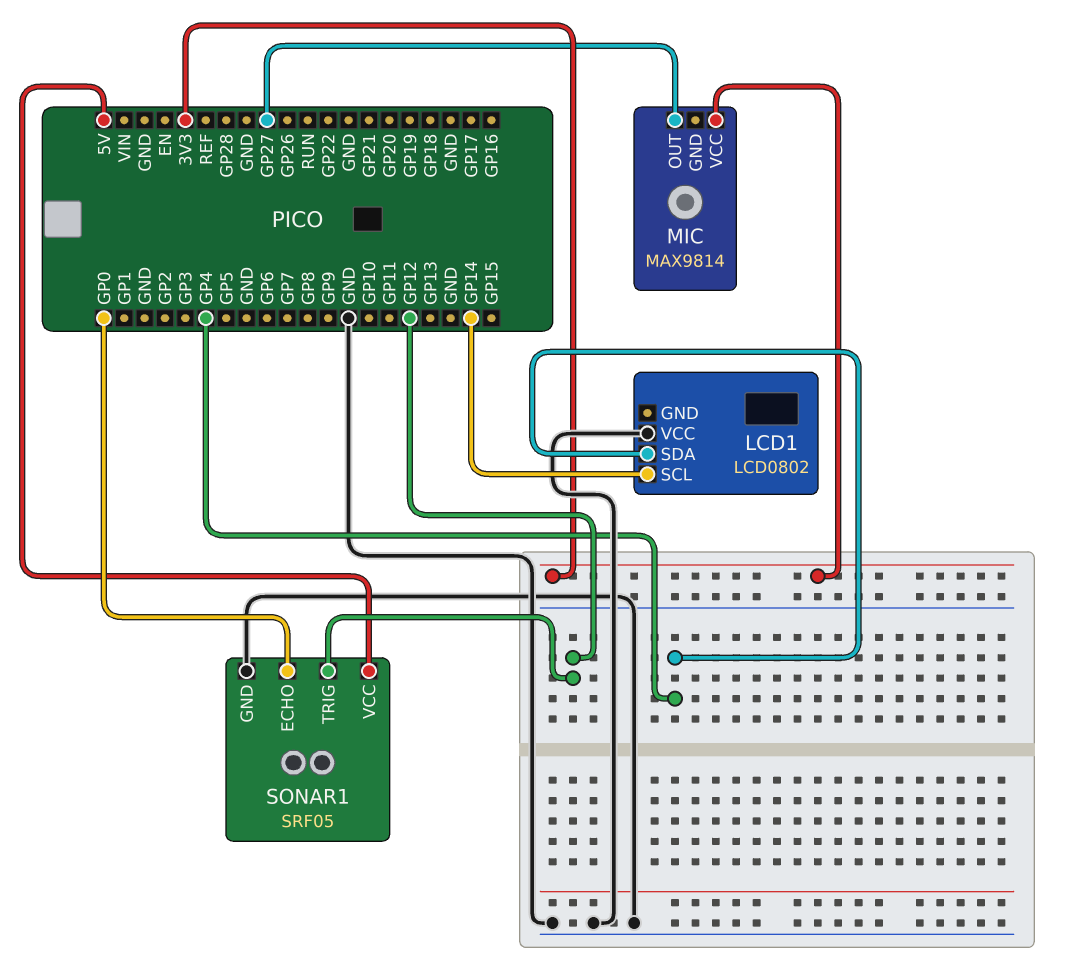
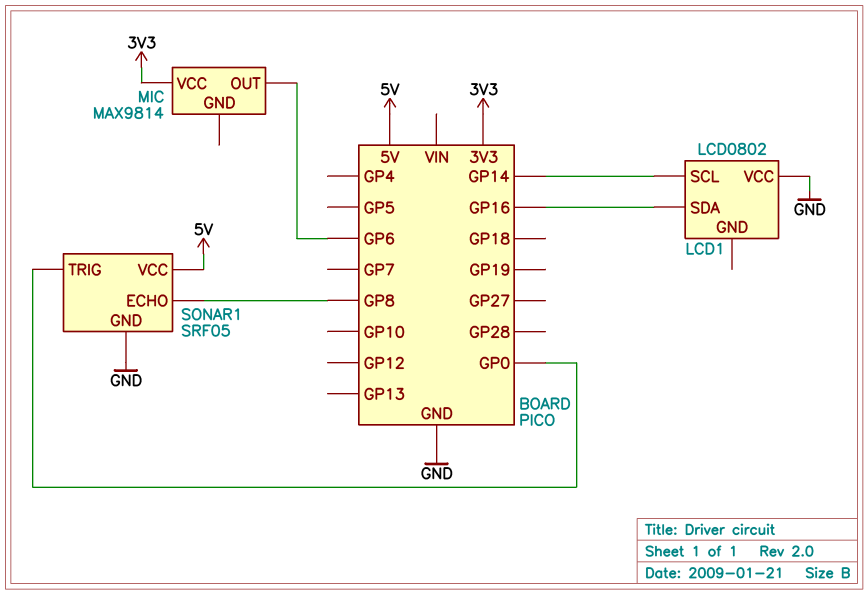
LCD1 pin SDA: GP4 -> GP16
MIC pin OUT: GP27 -> GP6
SONAR1 pin ECHO: GP0 -> GP8
SONAR1 pin TRIG: GP12 -> GP0

